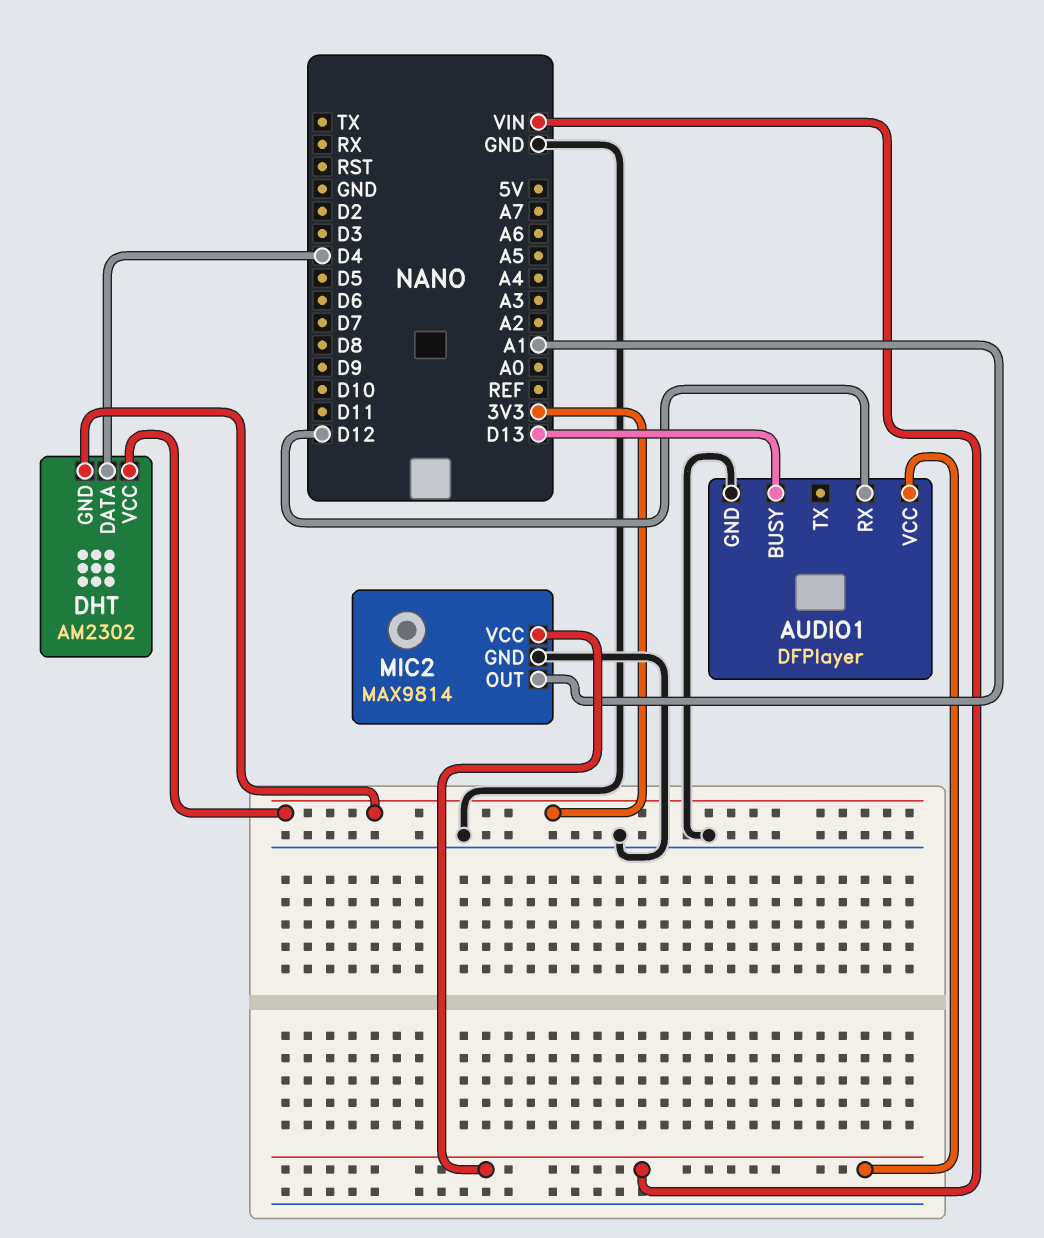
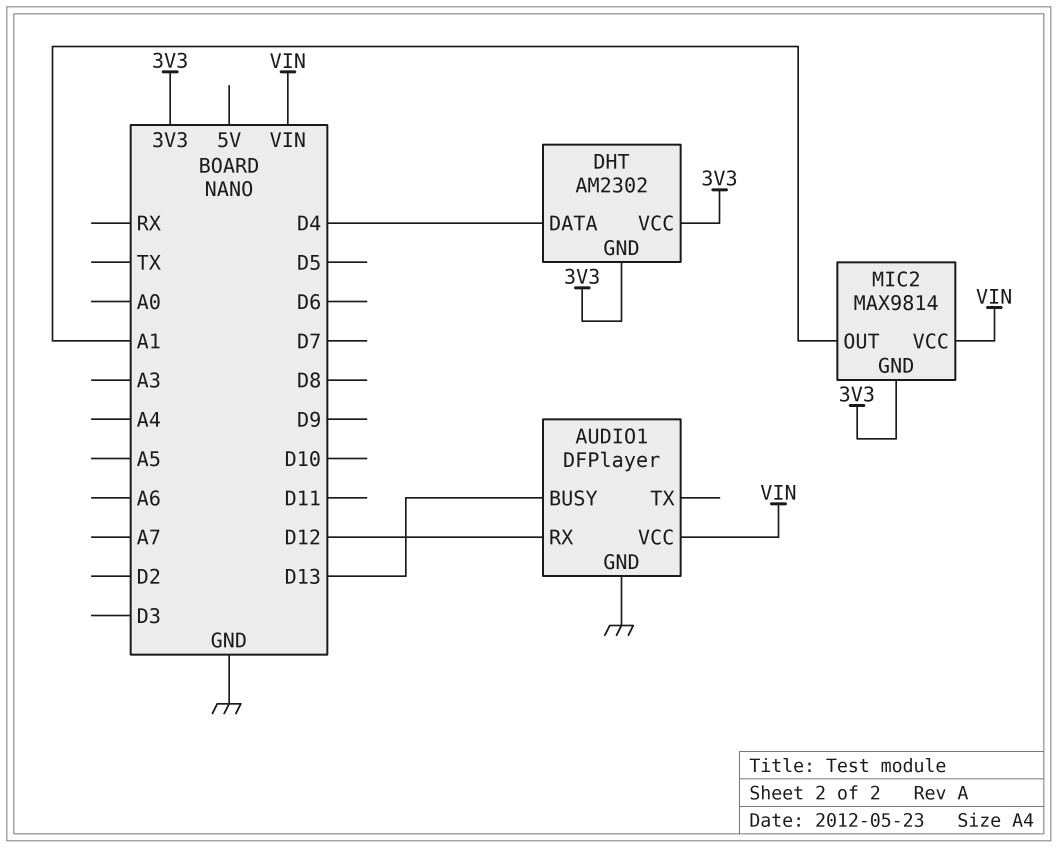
MIC2 pin GND: GND -> 3V3

